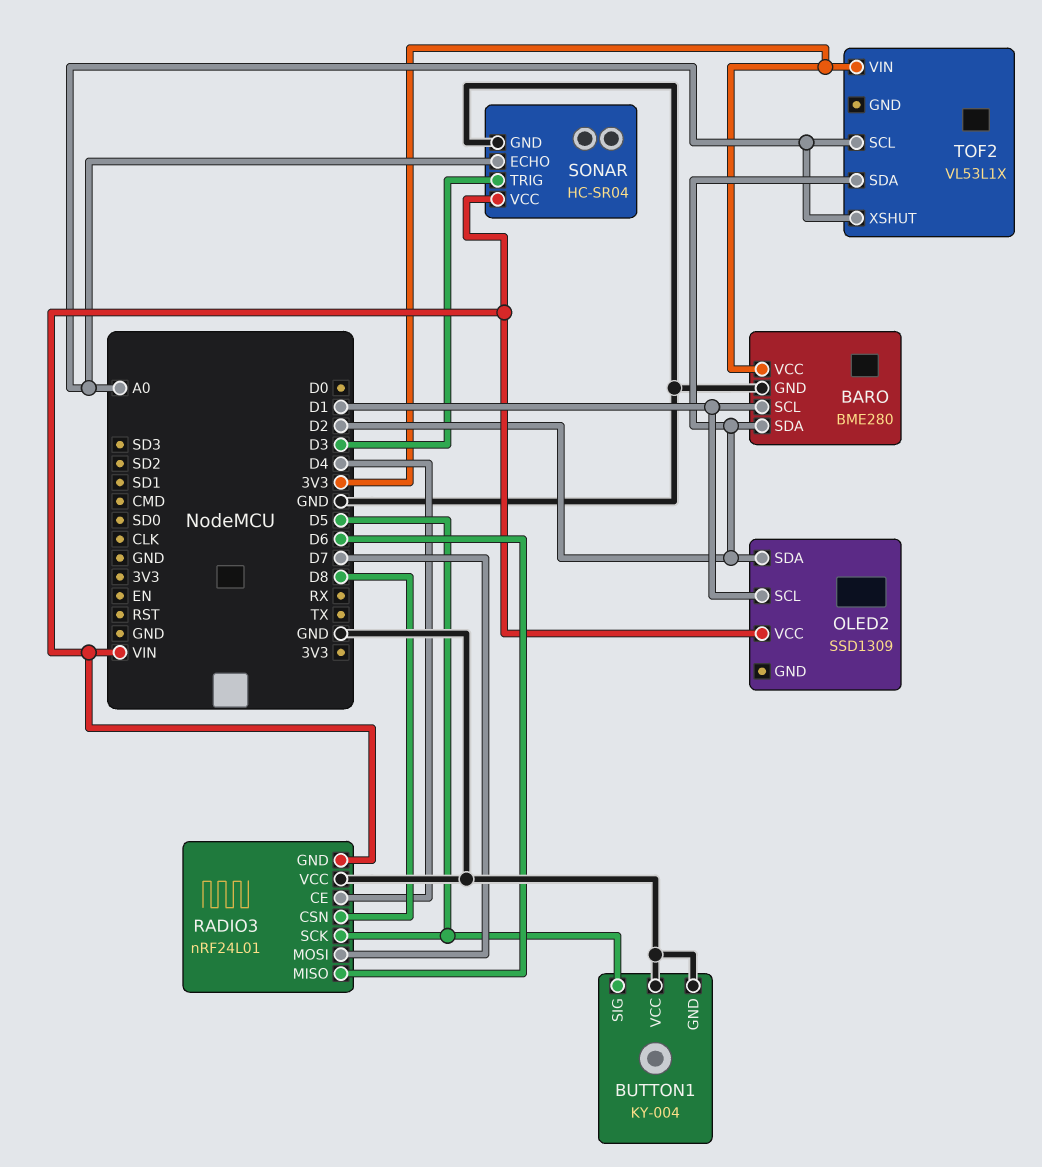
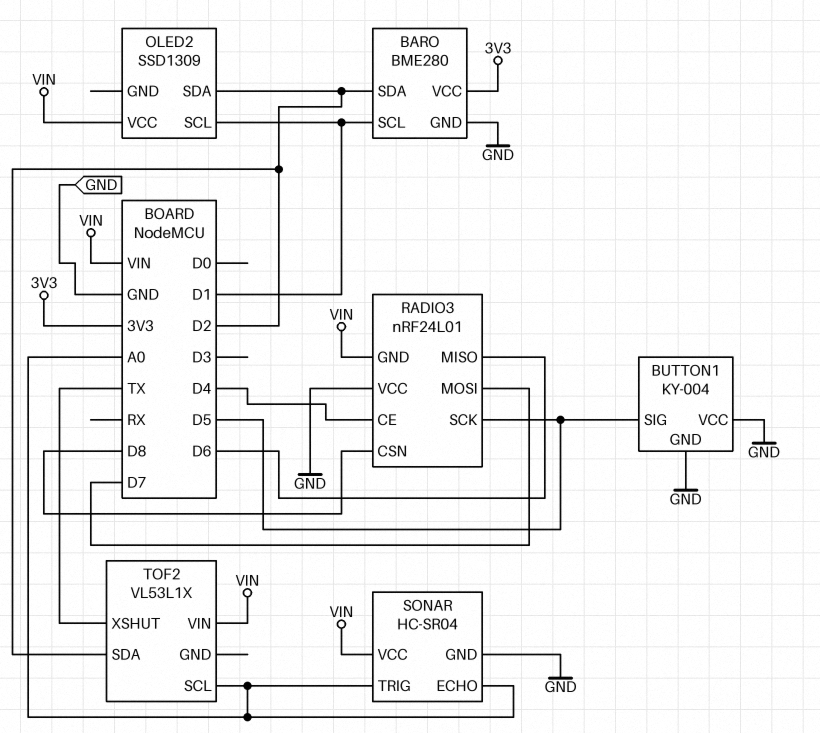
SONAR pin TRIG: D3 -> A0
TOF2 pin VIN: 3V3 -> VIN
TOF2 pin XSHUT: A0 -> TX

